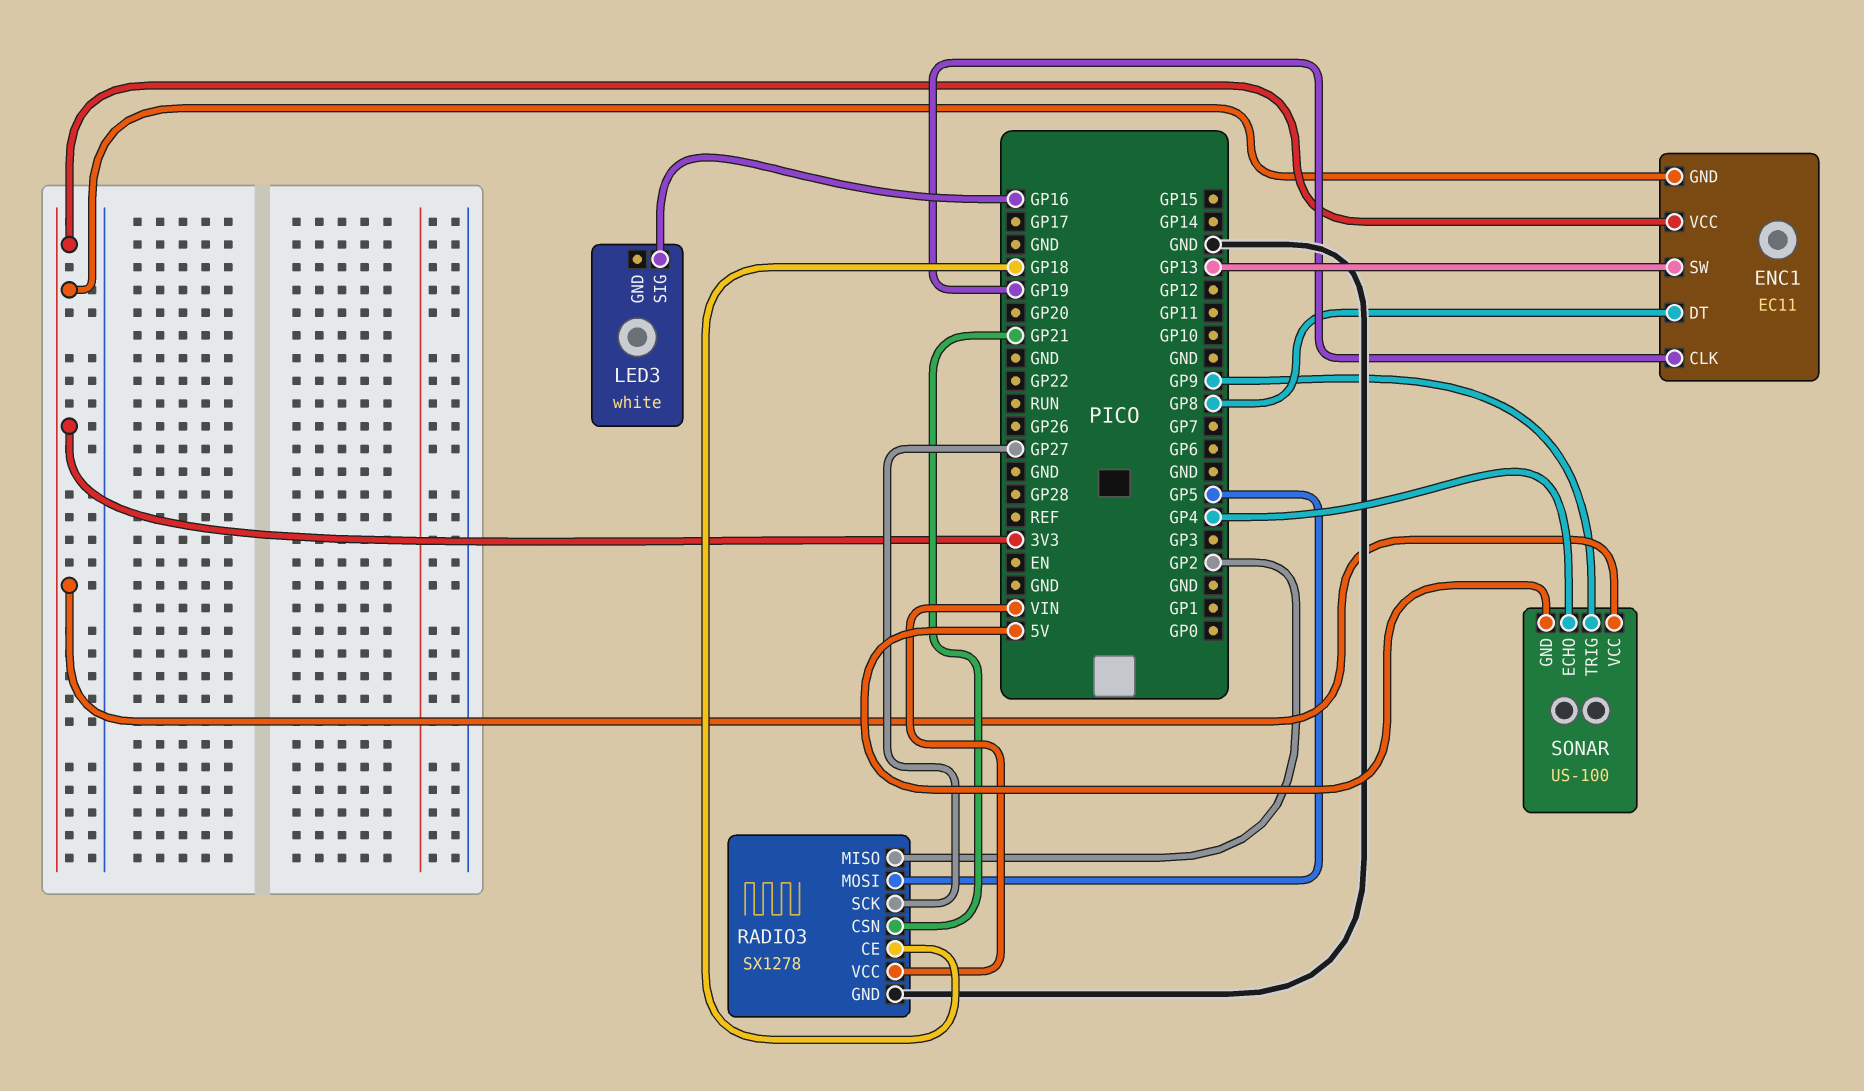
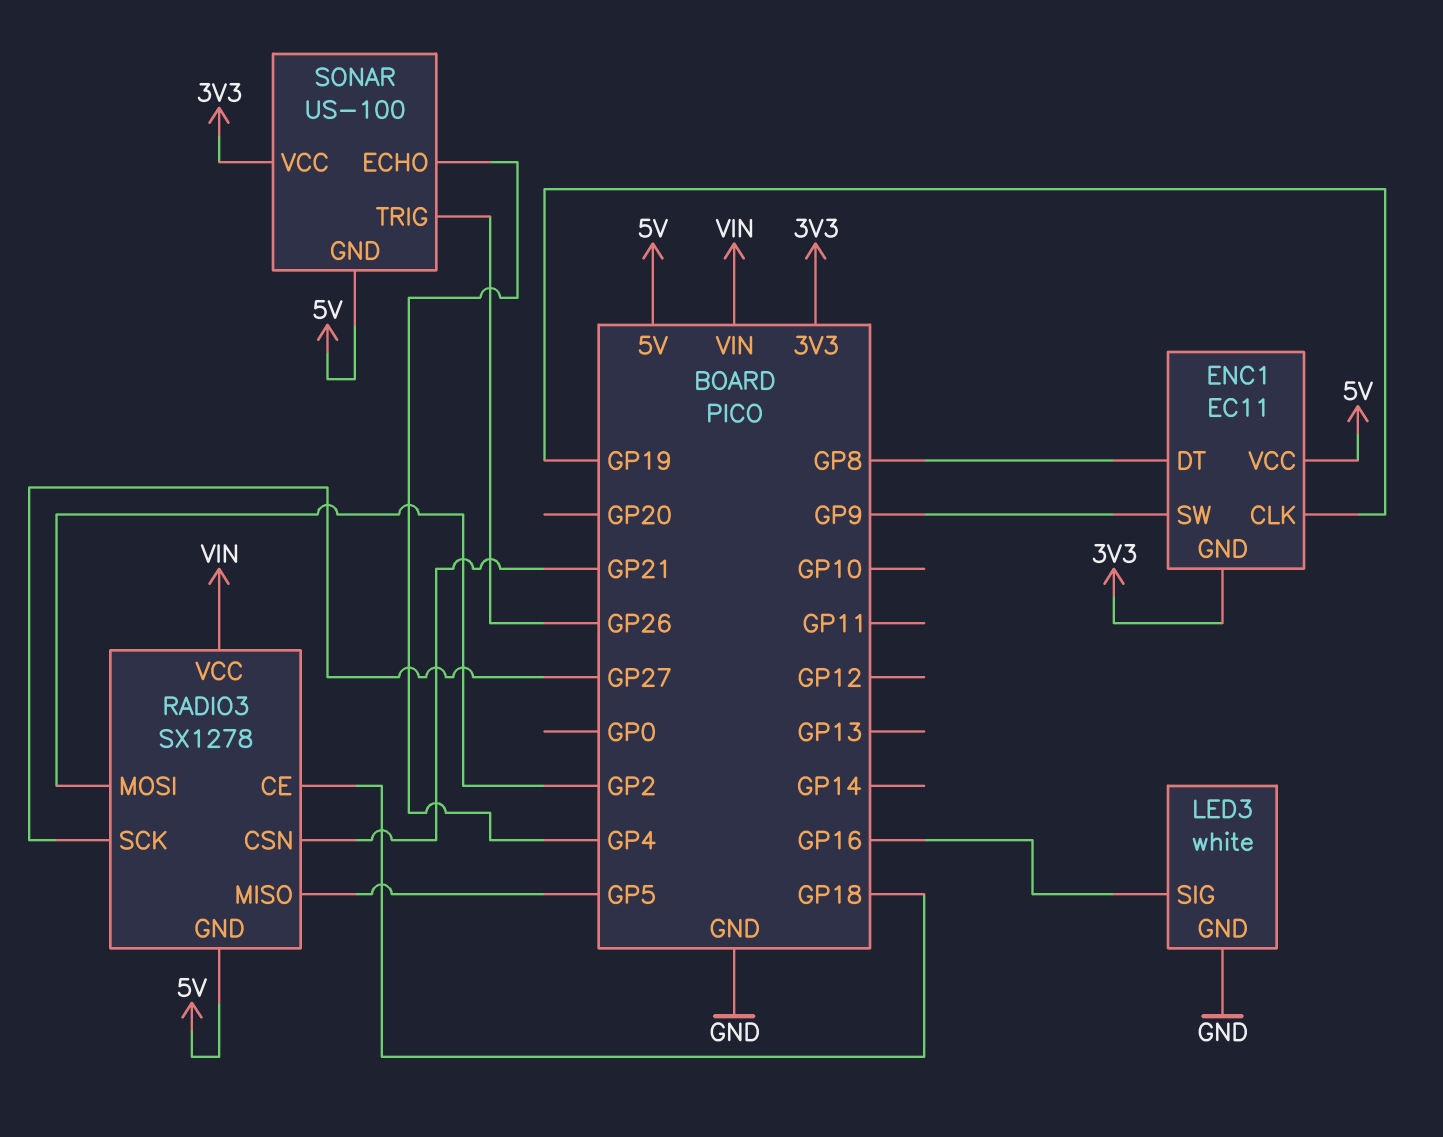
ENC1 pin SW: GP13 -> GP9
ENC1 pin VCC: 3V3 -> 5V
LED3 pin GND: none -> GND
RADIO3 pin GND: GND -> 5V
RADIO3 pin MISO: GP2 -> GP5
RADIO3 pin MOSI: GP5 -> GP2
SONAR pin TRIG: GP9 -> GP26

